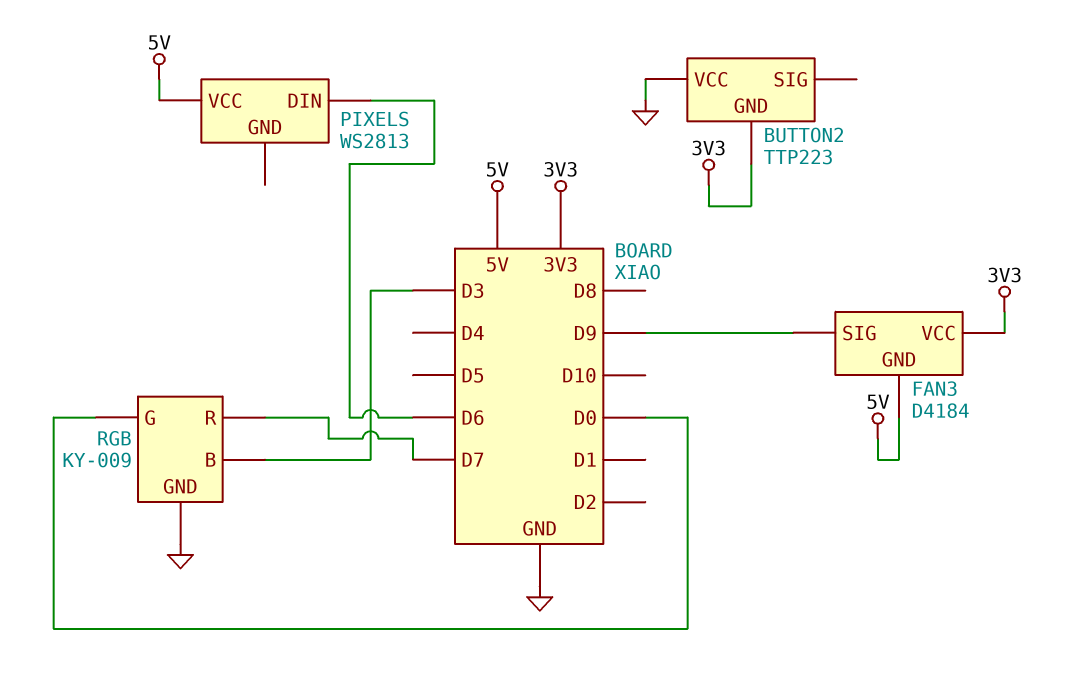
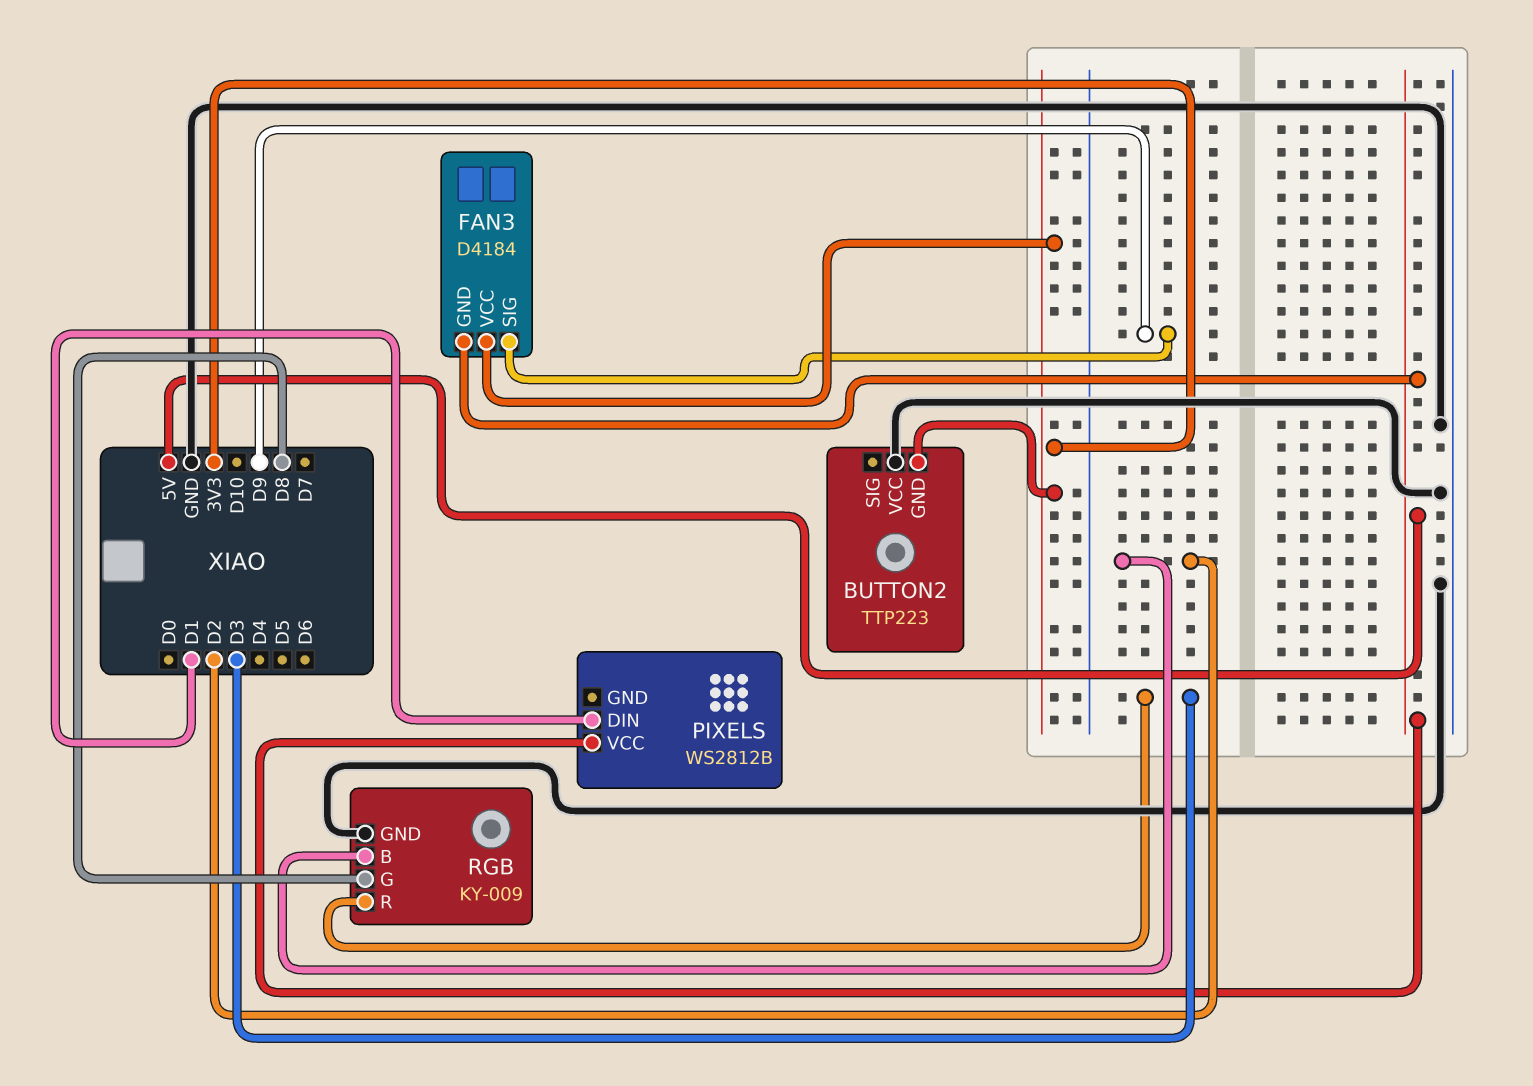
PIXELS: WS2813 -> WS2812B
PIXELS pin DIN: D6 -> D1
RGB pin B: D3 -> D2
RGB pin G: D0 -> D8
RGB pin R: D7 -> D3

